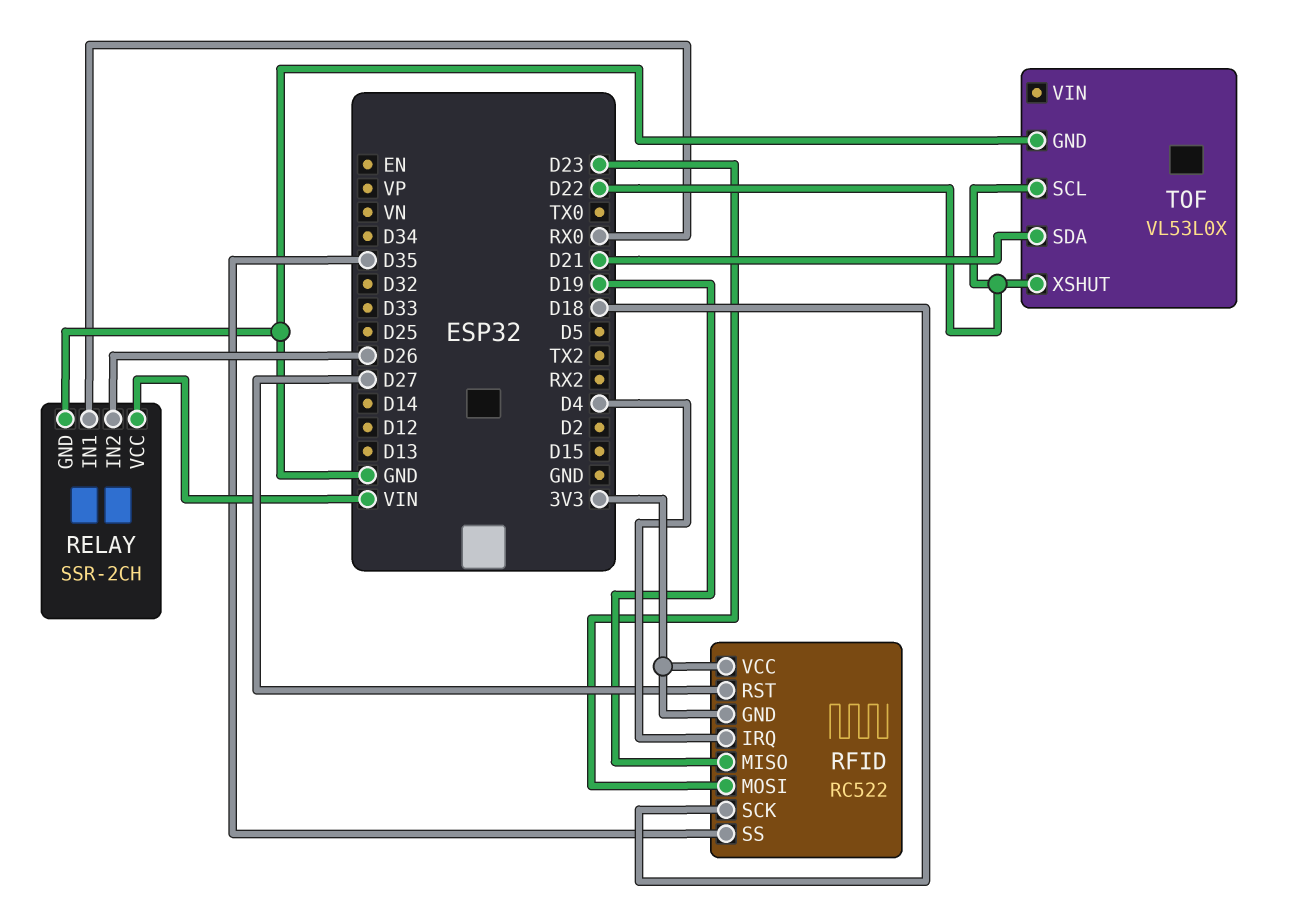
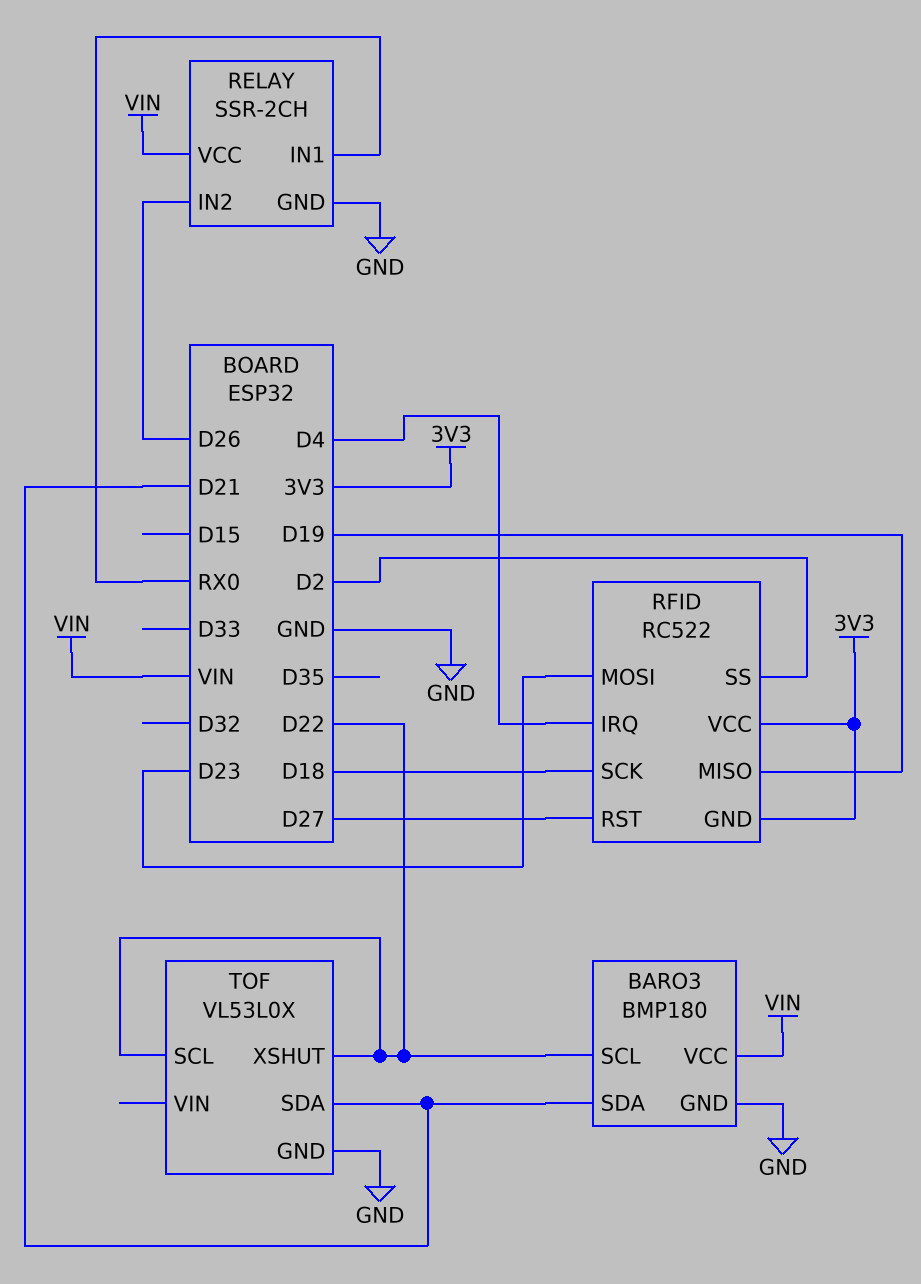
BARO3: none -> BMP180
BARO3 pin GND: none -> GND
BARO3 pin SCL: none -> D22
BARO3 pin SDA: none -> D21
BARO3 pin VCC: none -> VIN
RFID pin SS: D35 -> D2

